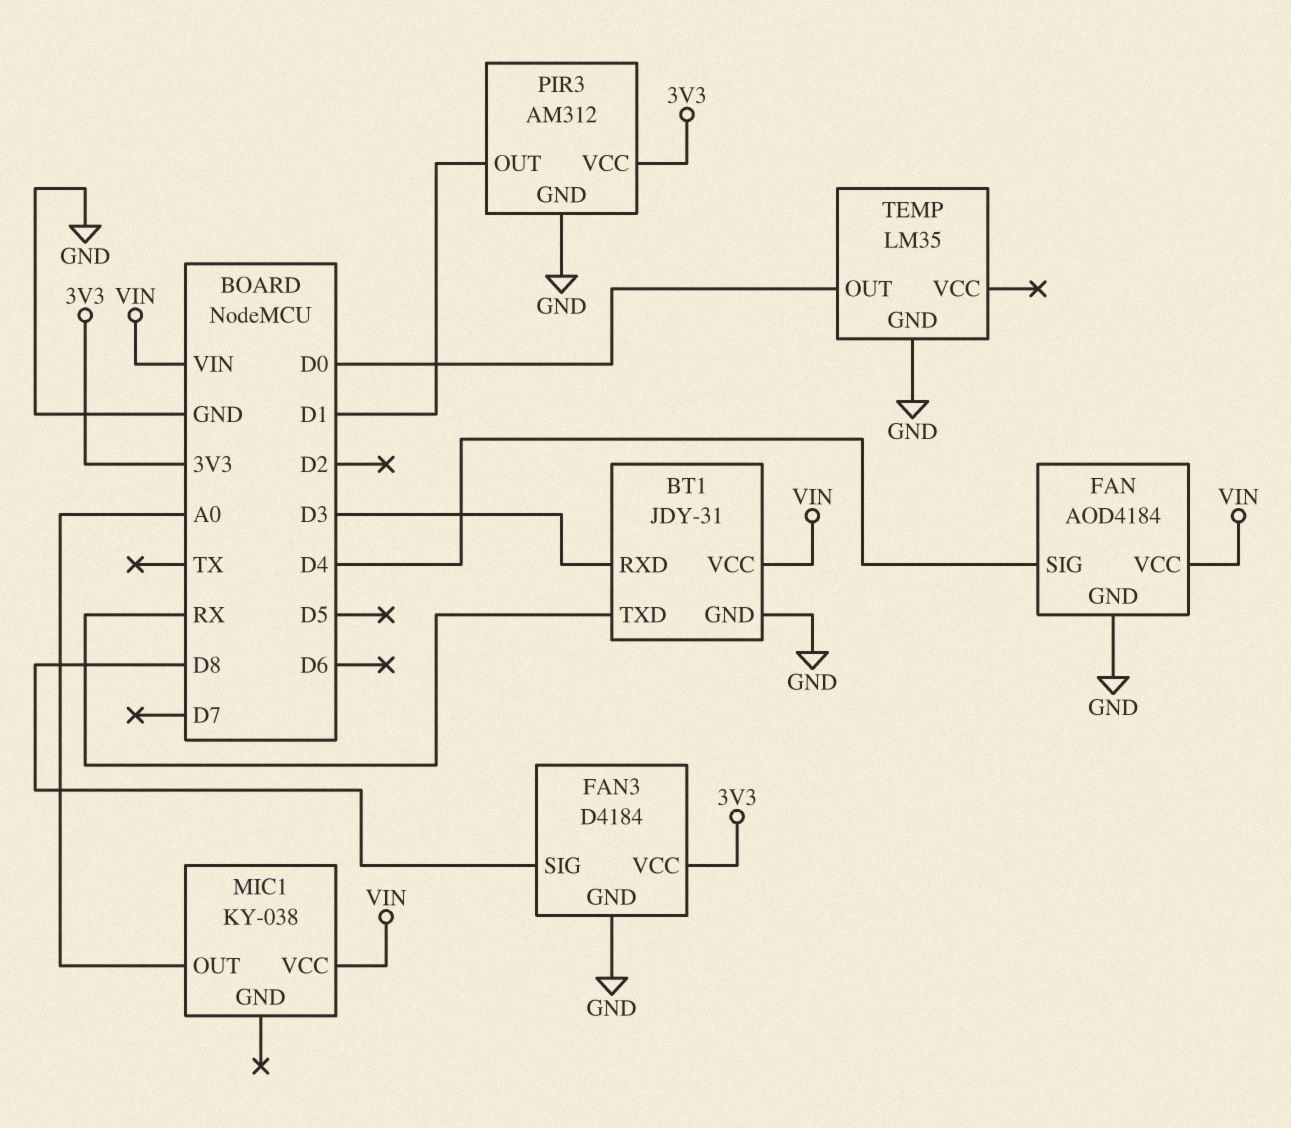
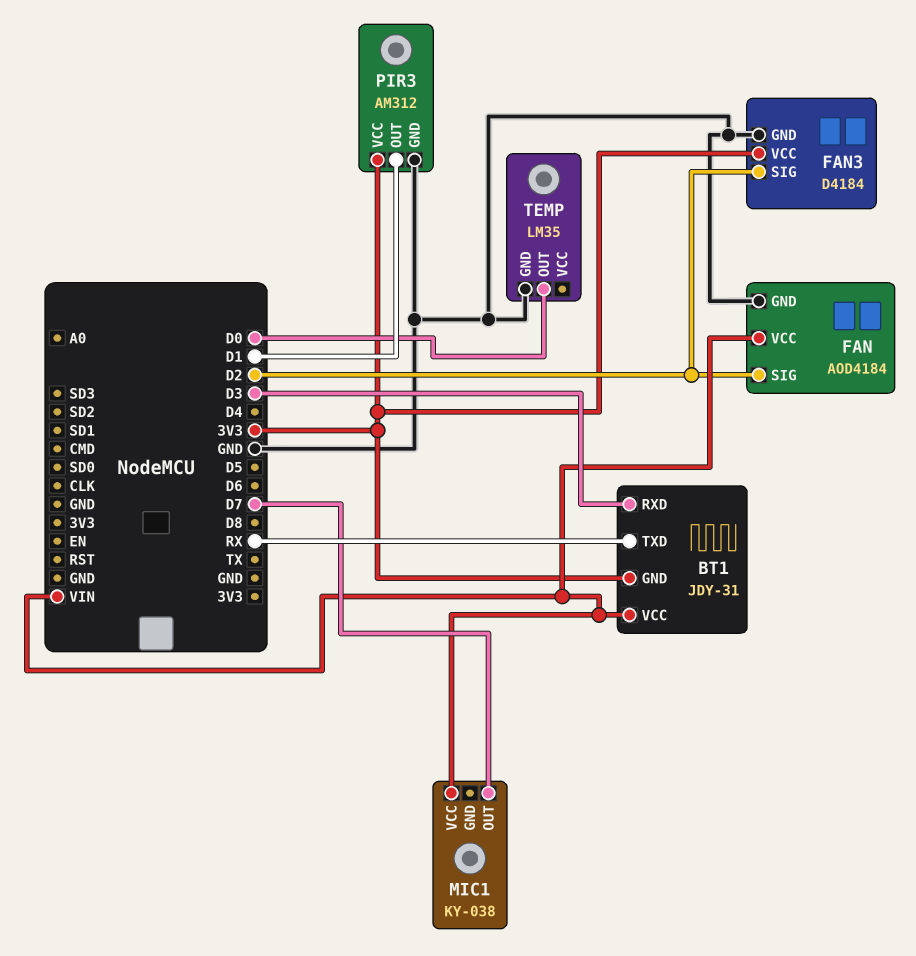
BT1 pin GND: GND -> 3V3
FAN pin SIG: D4 -> D2
FAN3 pin SIG: D8 -> D2
MIC1 pin OUT: A0 -> D7

